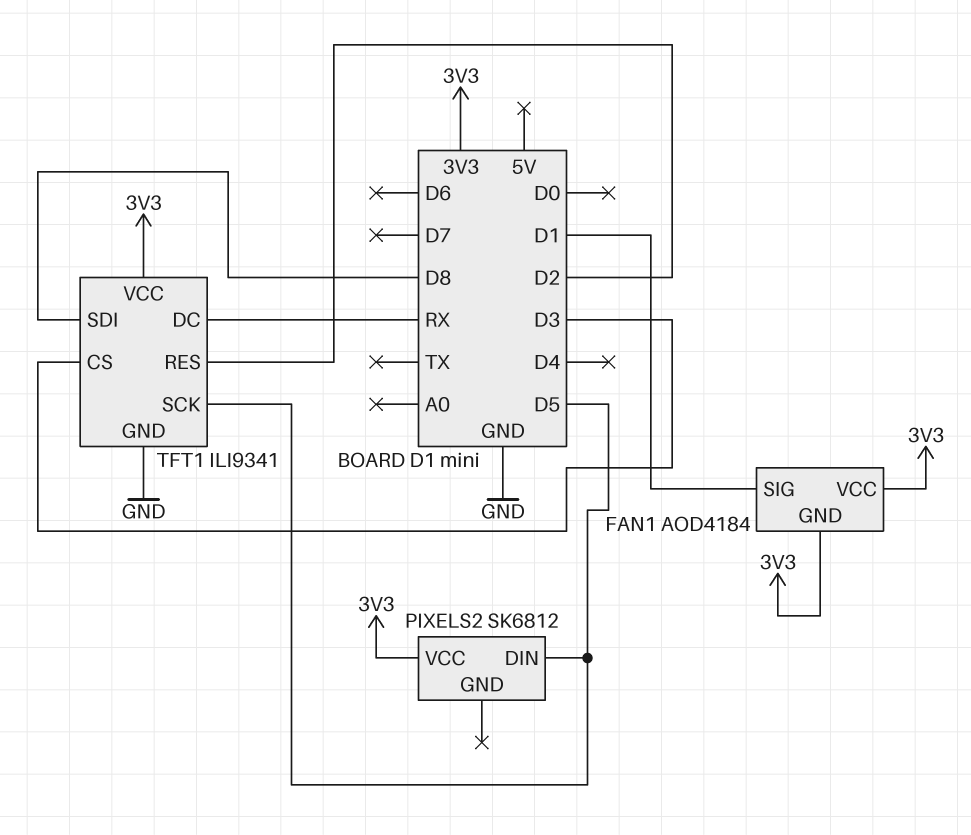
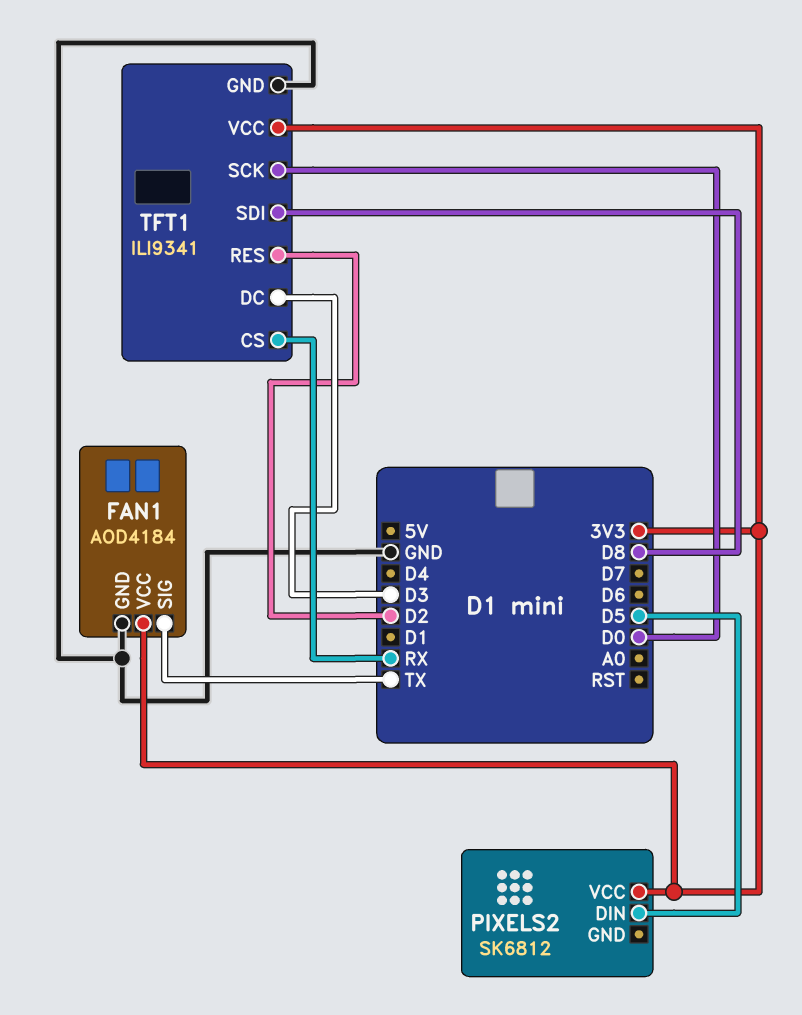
FAN1 pin GND: 3V3 -> GND
FAN1 pin SIG: D1 -> TX
TFT1 pin CS: D3 -> RX
TFT1 pin DC: RX -> D3
TFT1 pin SCK: D5 -> D0

